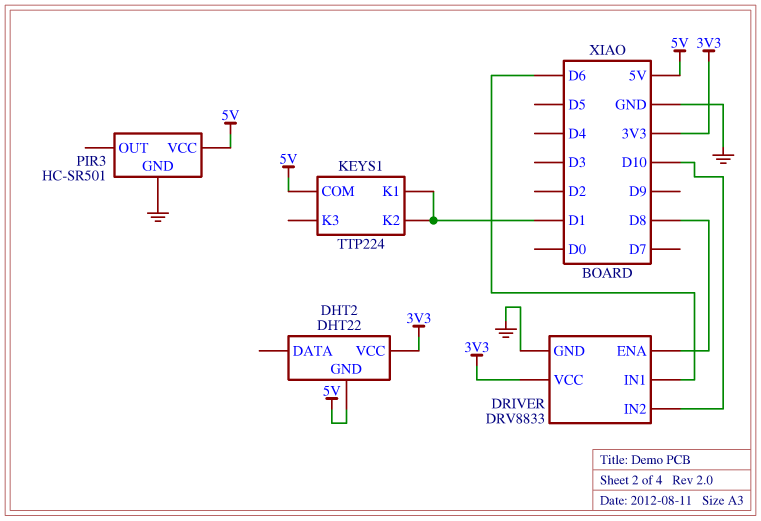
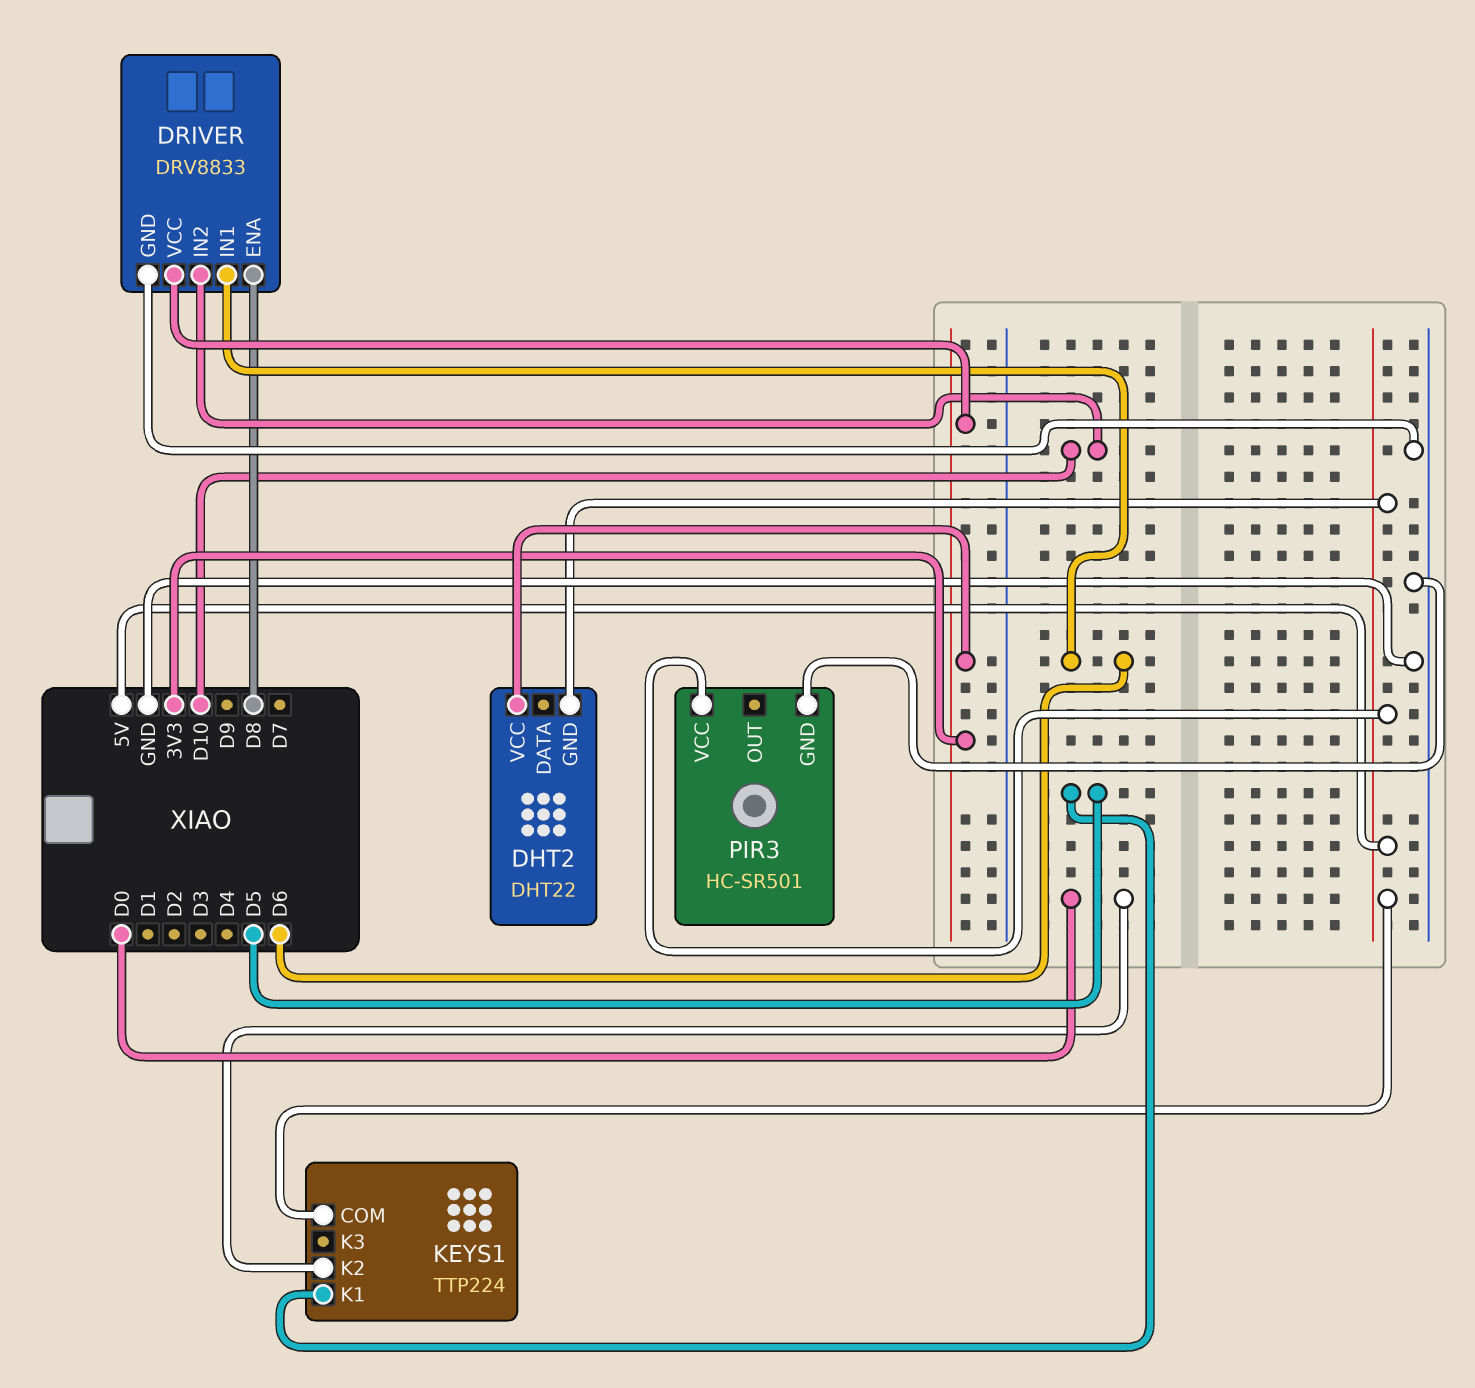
KEYS1 pin K1: D1 -> D5
KEYS1 pin K2: D1 -> D0

